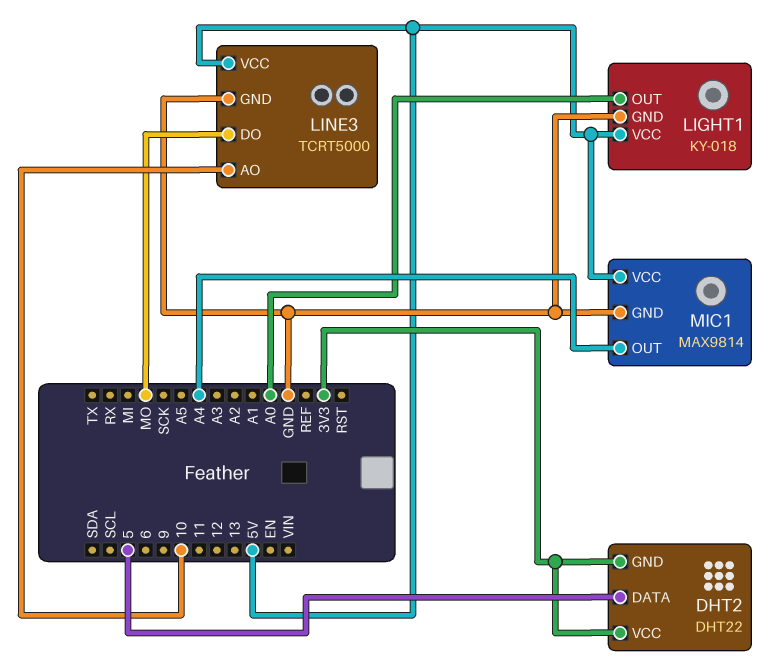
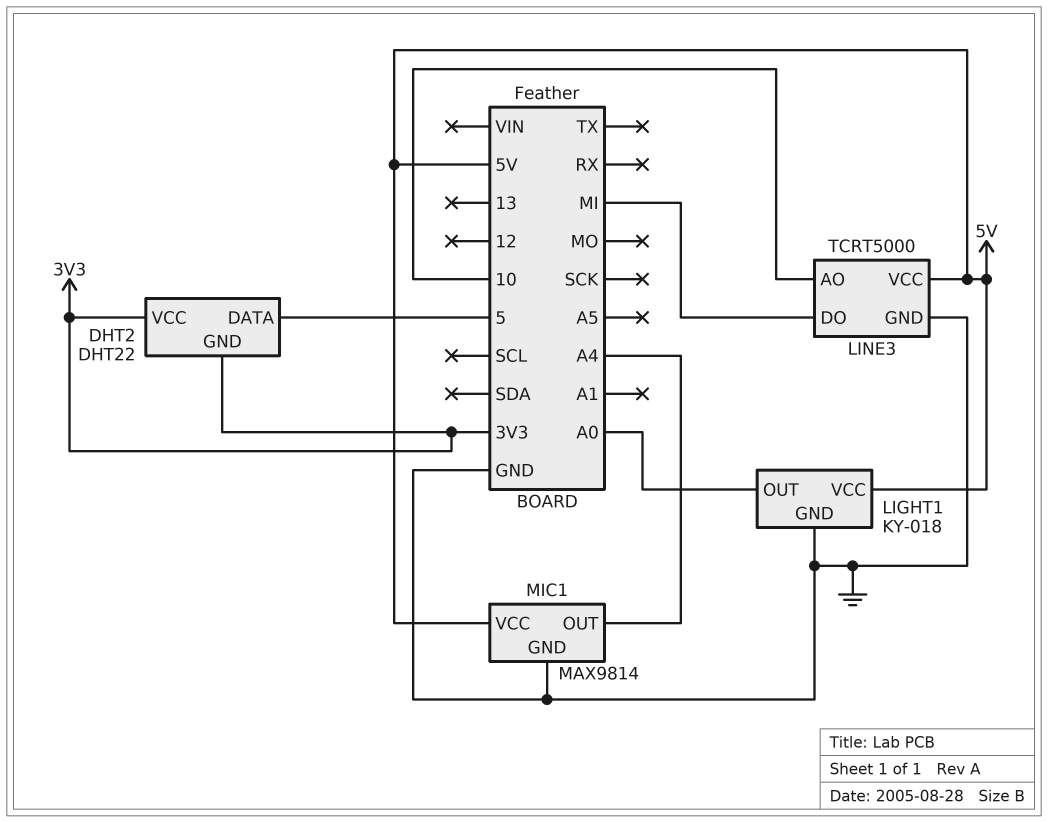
LINE3 pin DO: MO -> MI

